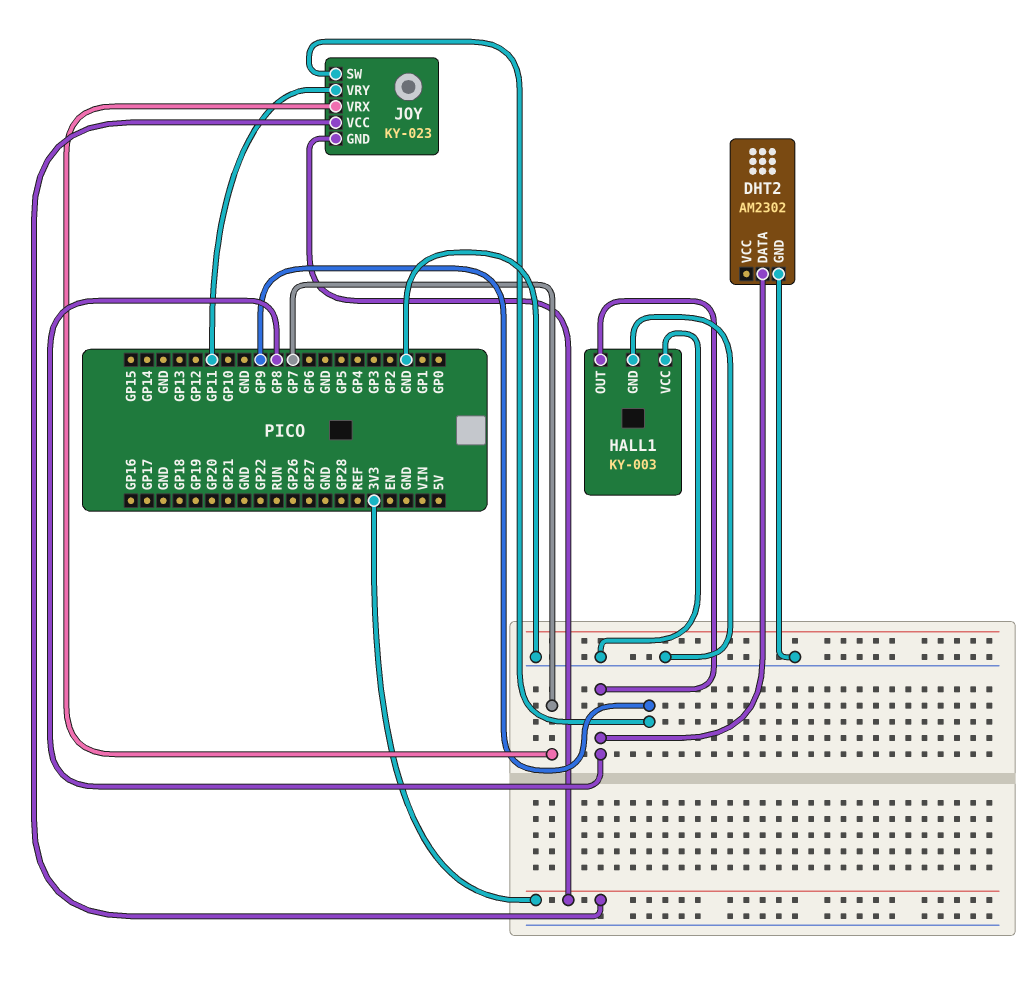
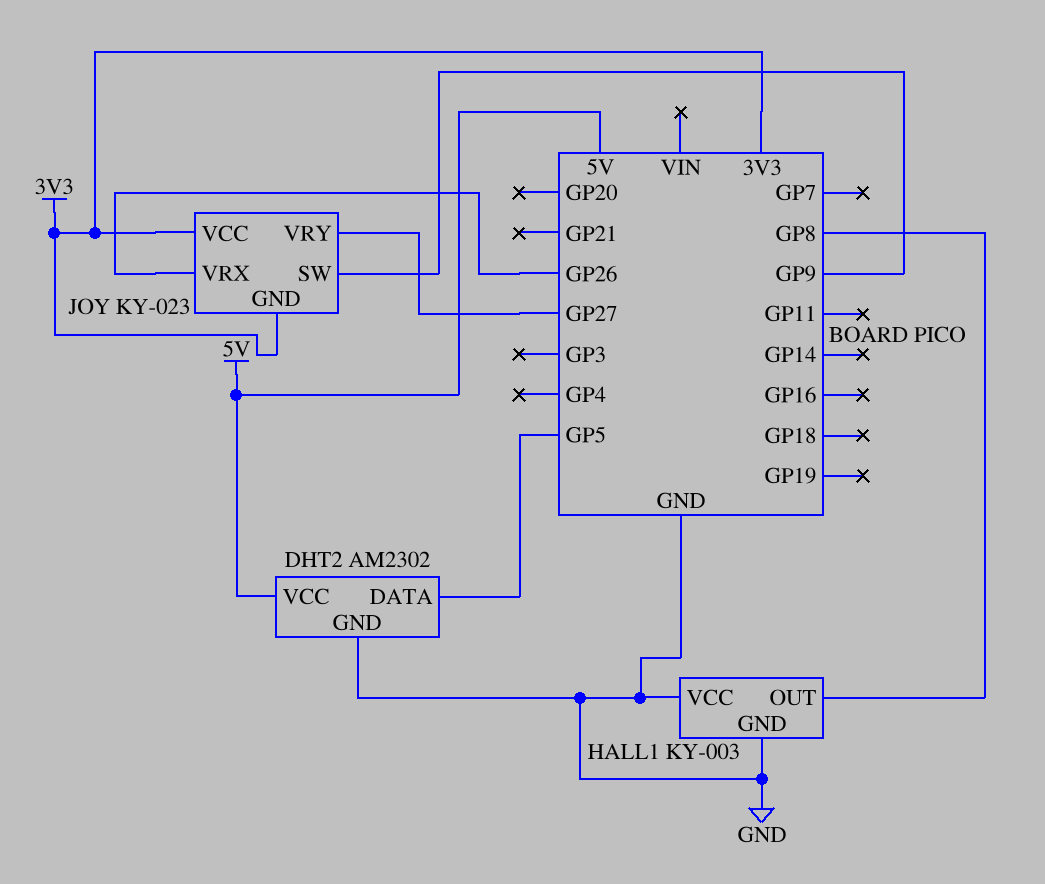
DHT2 pin DATA: GP8 -> GP5
DHT2 pin VCC: none -> 5V
JOY pin VRX: GP7 -> GP26
JOY pin VRY: GP11 -> GP27

